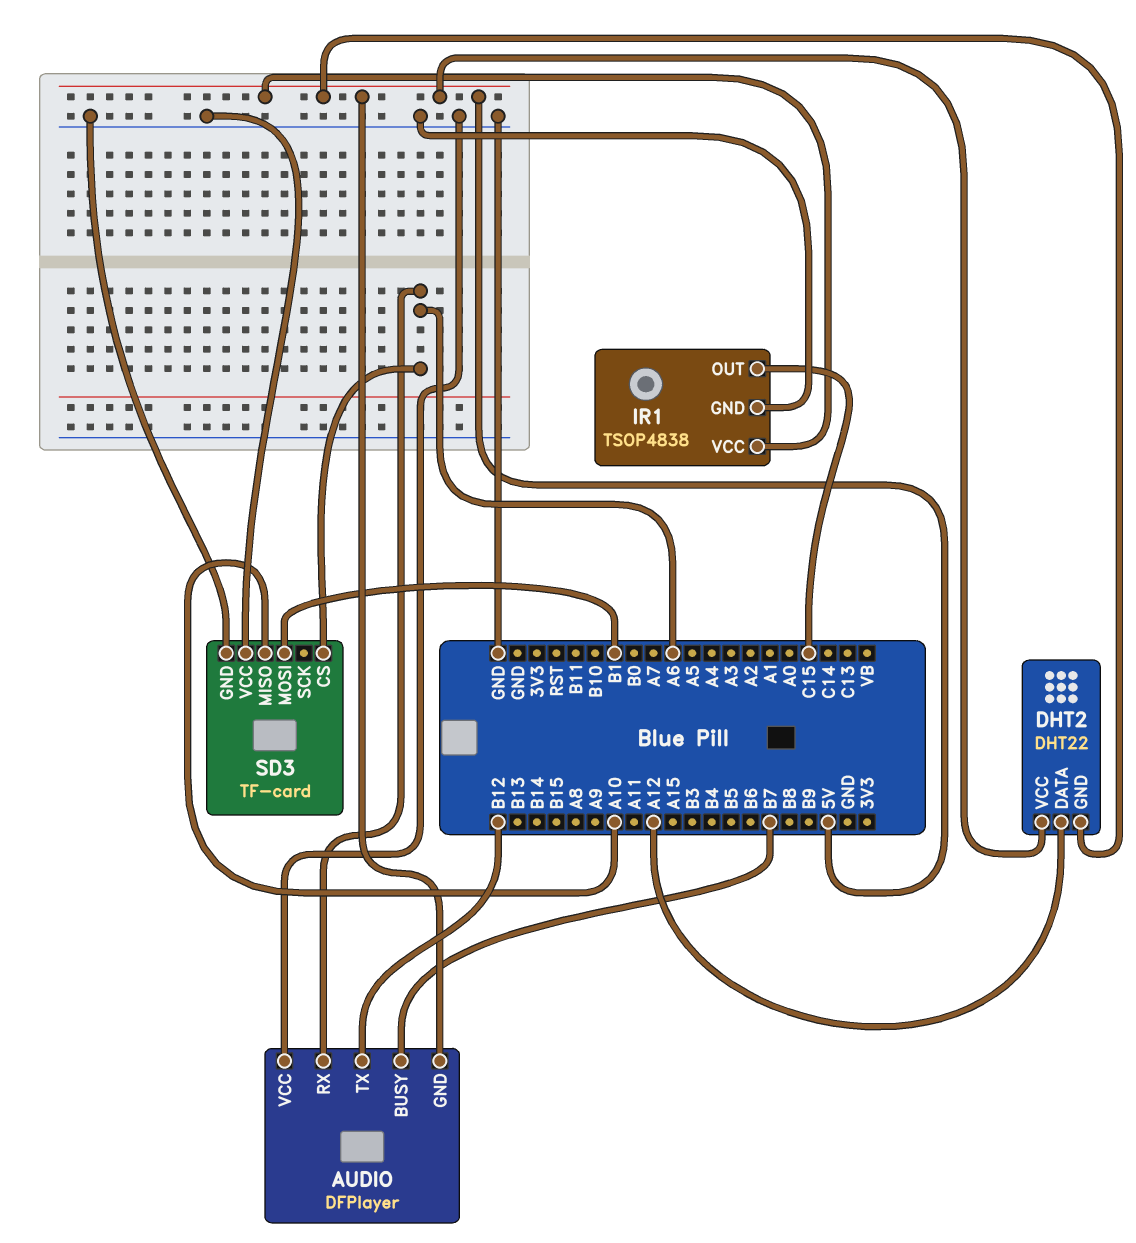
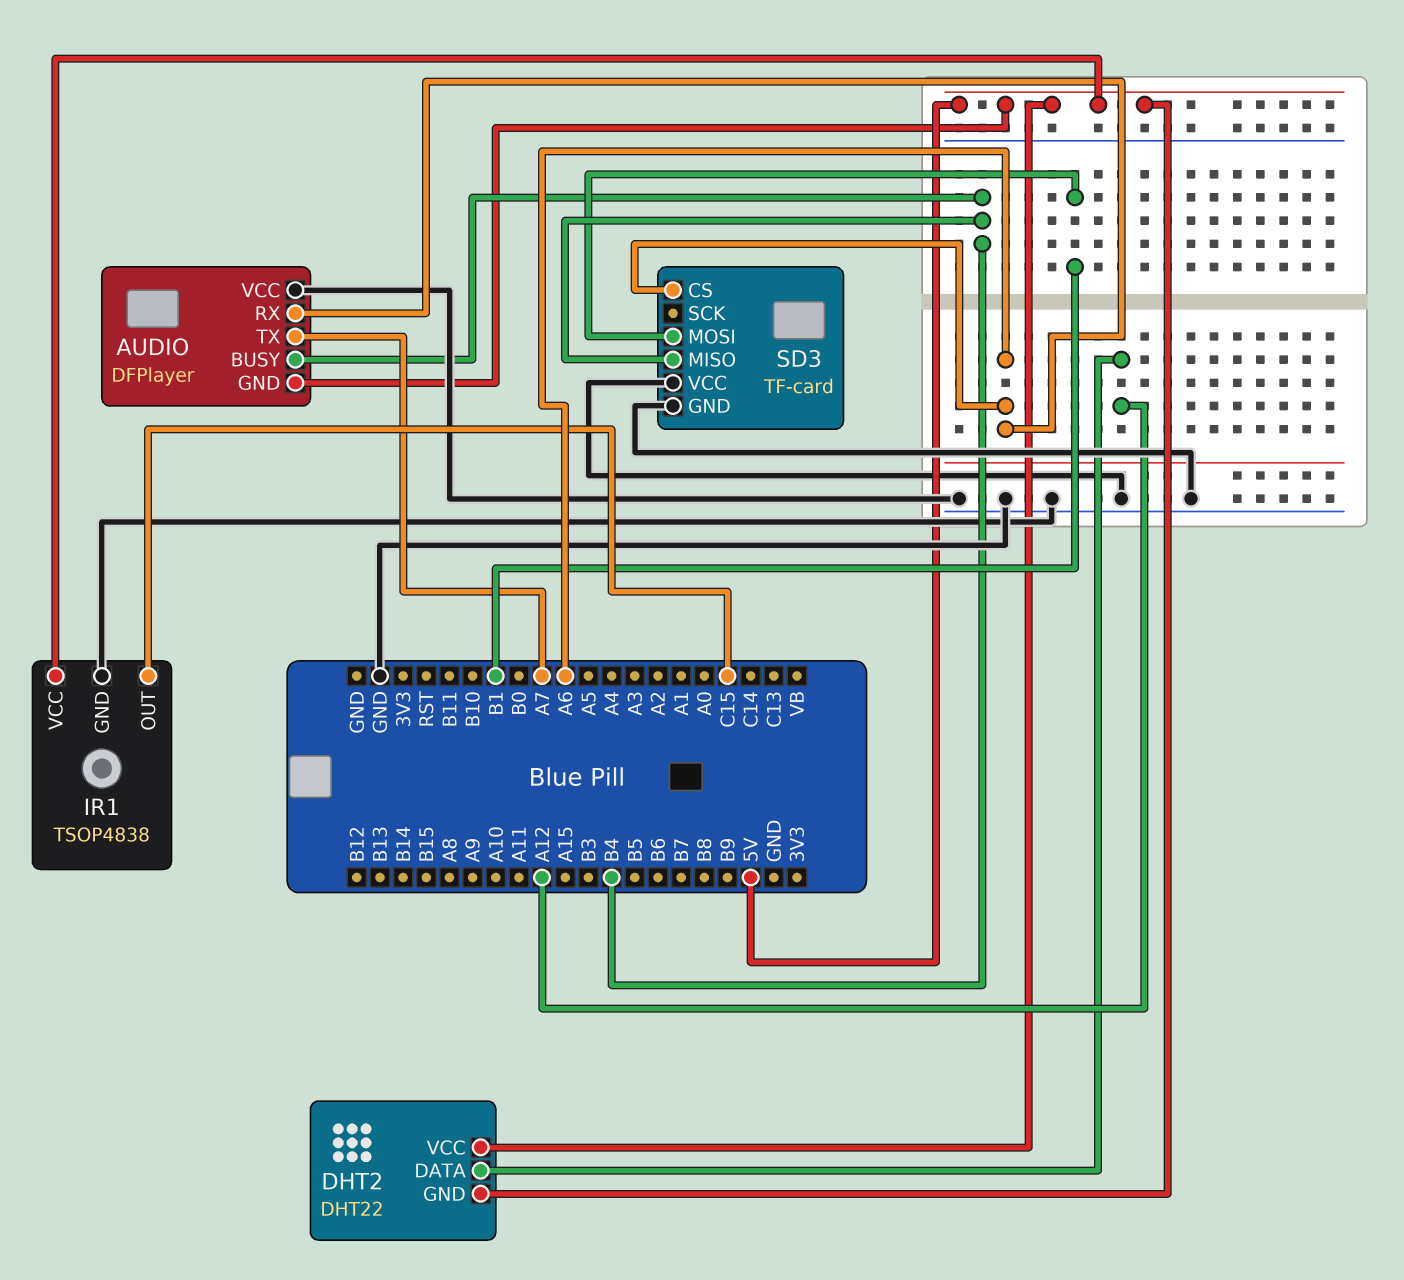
AUDIO pin BUSY: B7 -> B4
AUDIO pin TX: B12 -> A7
SD3 pin MISO: A10 -> B4

